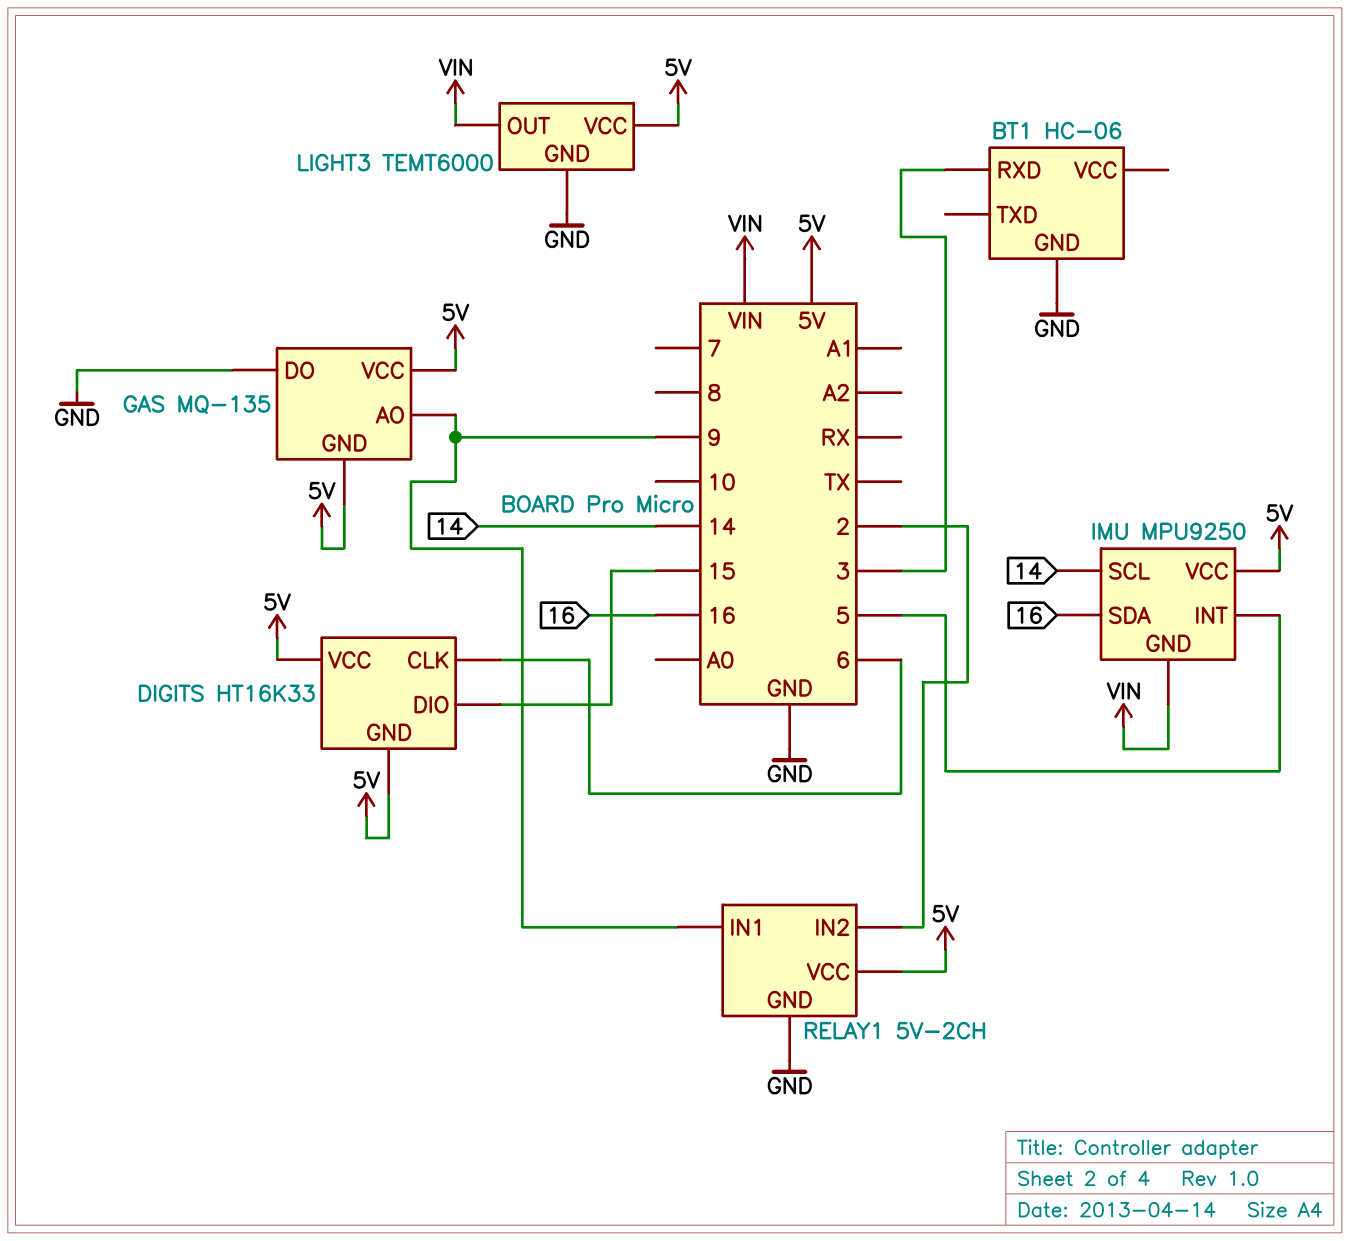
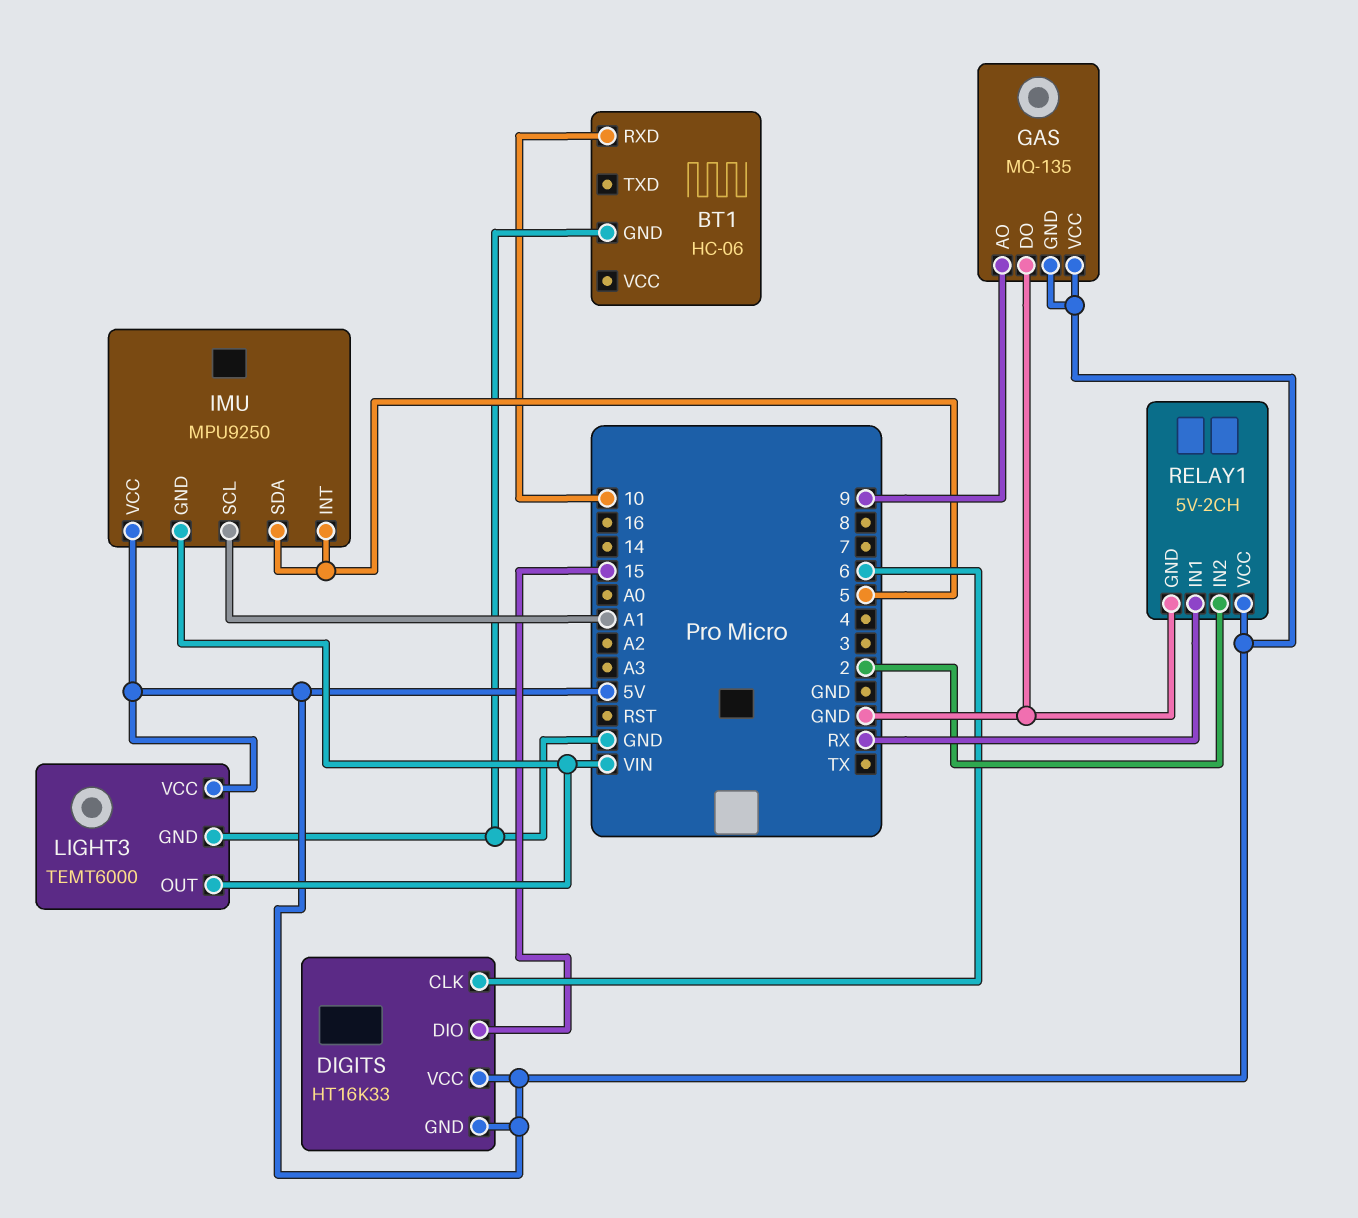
BT1 pin RXD: 3 -> 10
IMU pin SCL: 14 -> A1
IMU pin SDA: 16 -> 5
RELAY1 pin IN1: 9 -> RX

